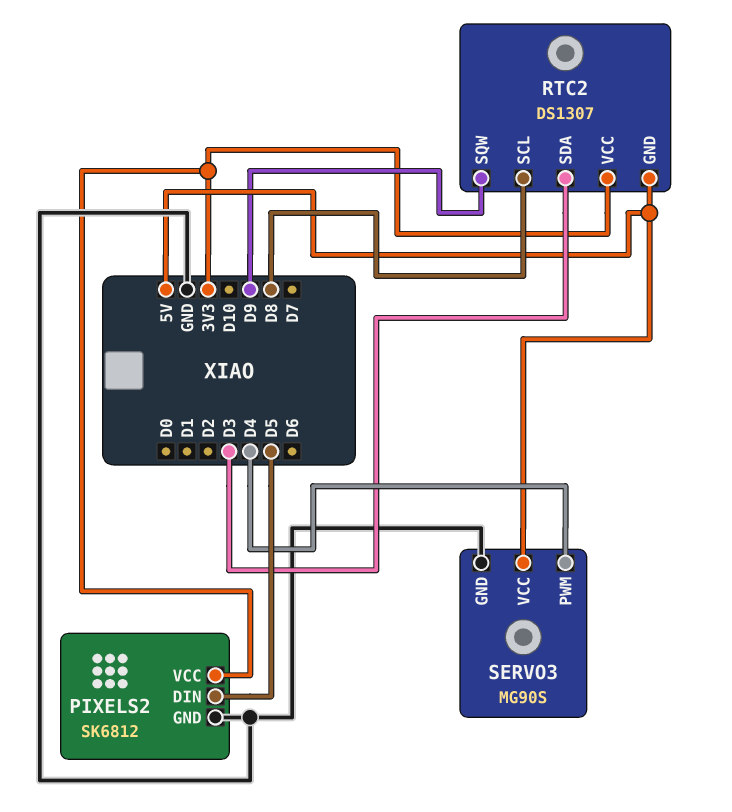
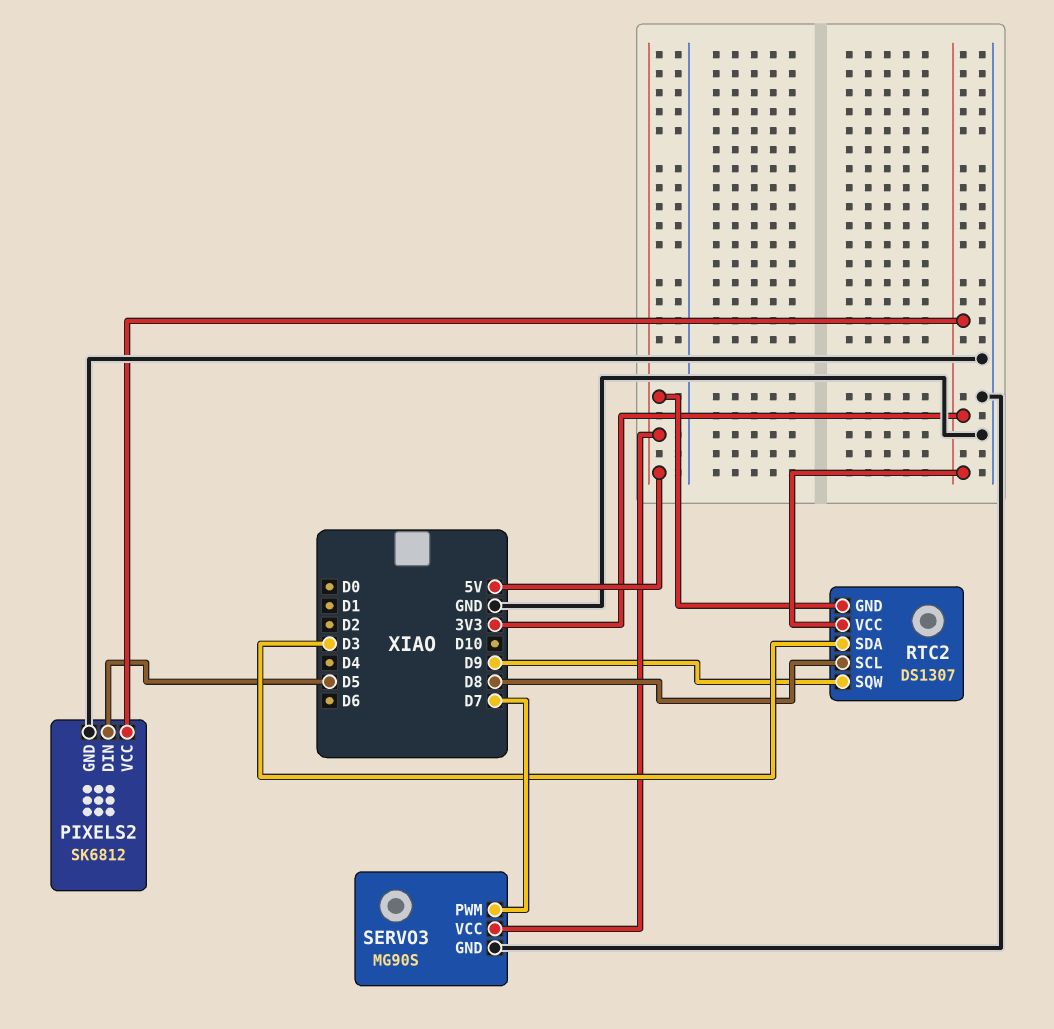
SERVO3 pin PWM: D4 -> D7

